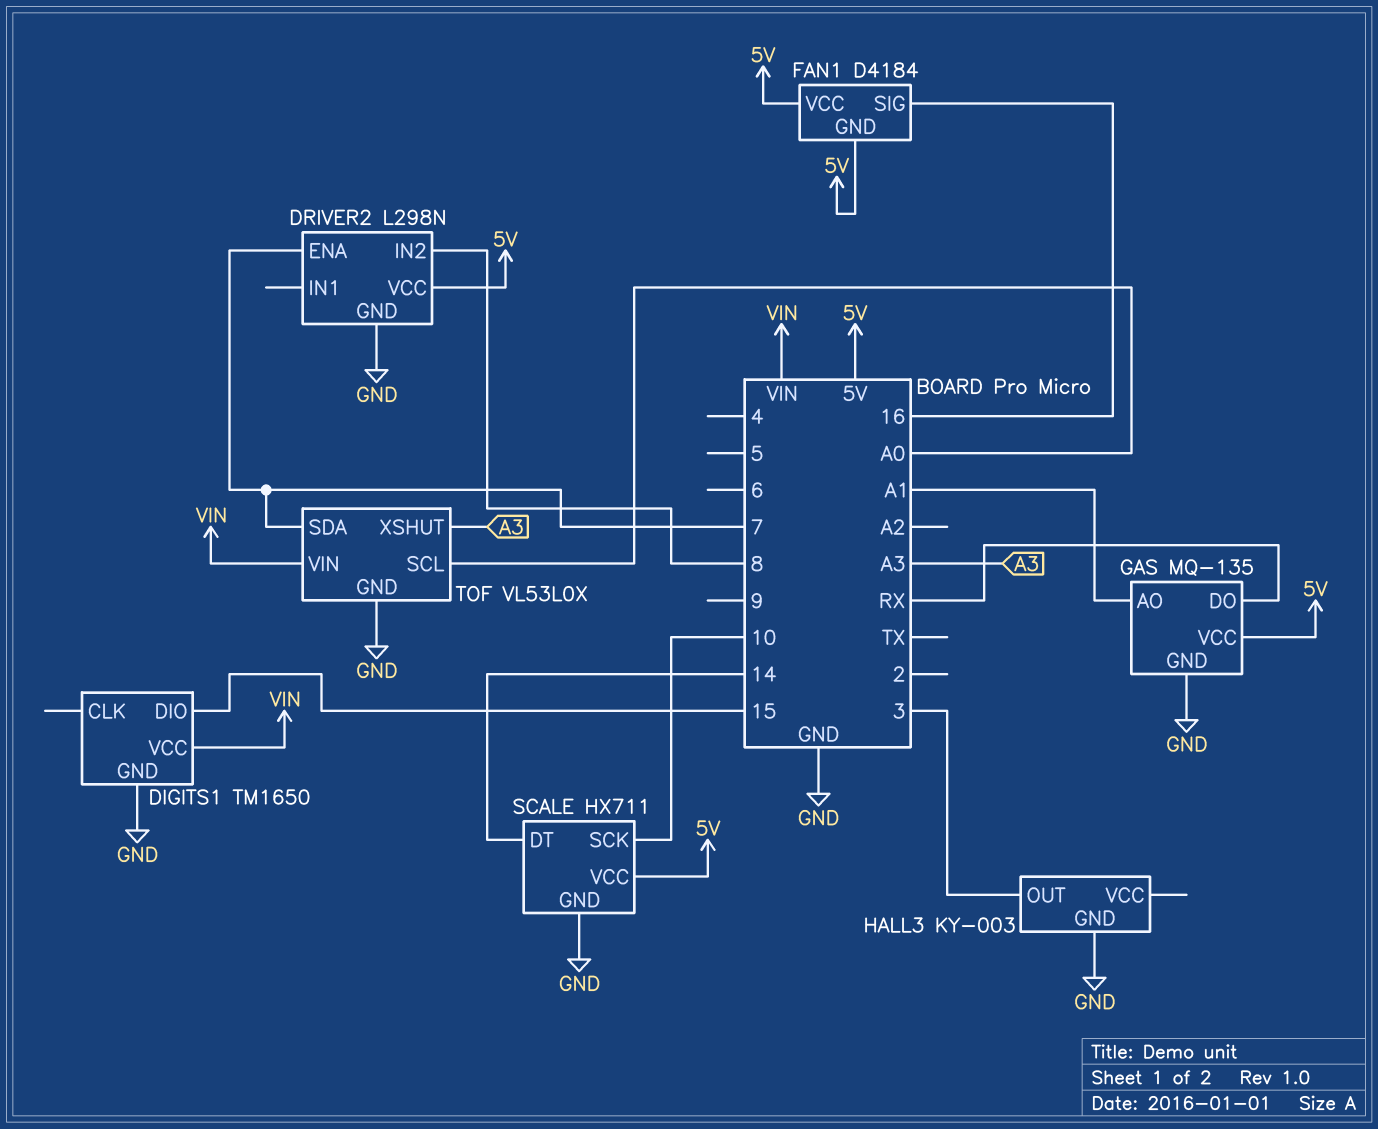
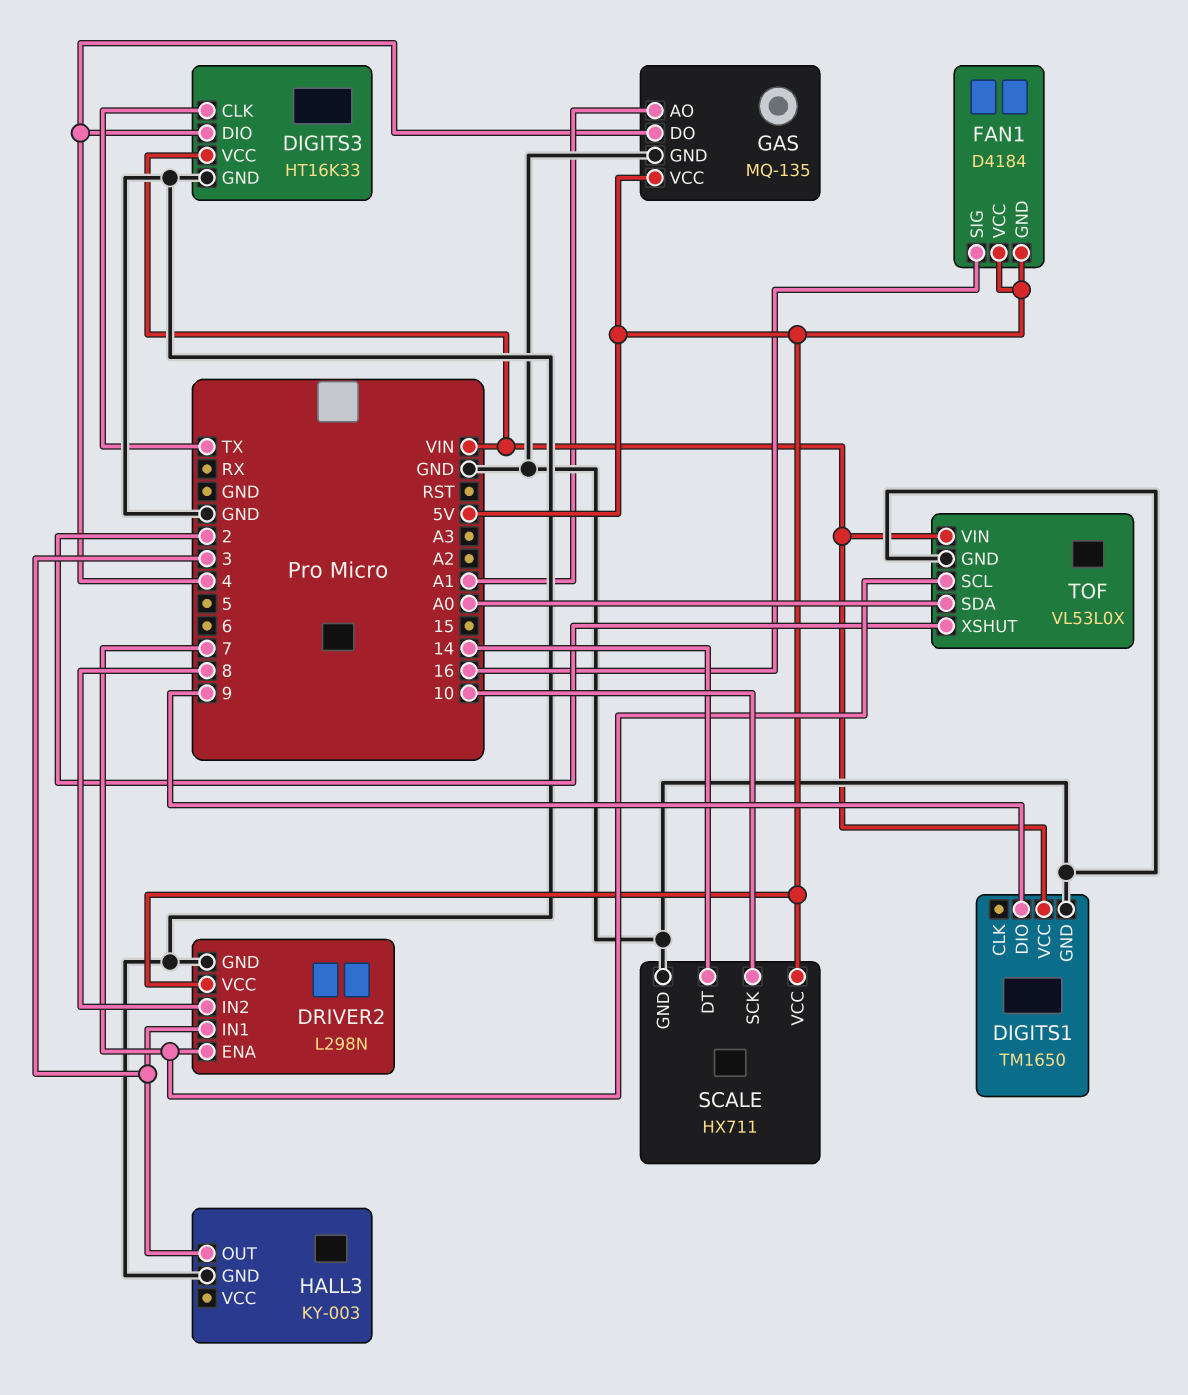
DIGITS1 pin DIO: 15 -> 9
DIGITS3: none -> HT16K33
DIGITS3 pin CLK: none -> TX
DIGITS3 pin DIO: none -> 4
DIGITS3 pin GND: none -> GND
DIGITS3 pin VCC: none -> VIN
DRIVER2 pin IN1: none -> 3
GAS pin DO: RX -> 4
TOF pin SCL: A0 -> 7
TOF pin SDA: 7 -> A0
TOF pin XSHUT: A3 -> 2

